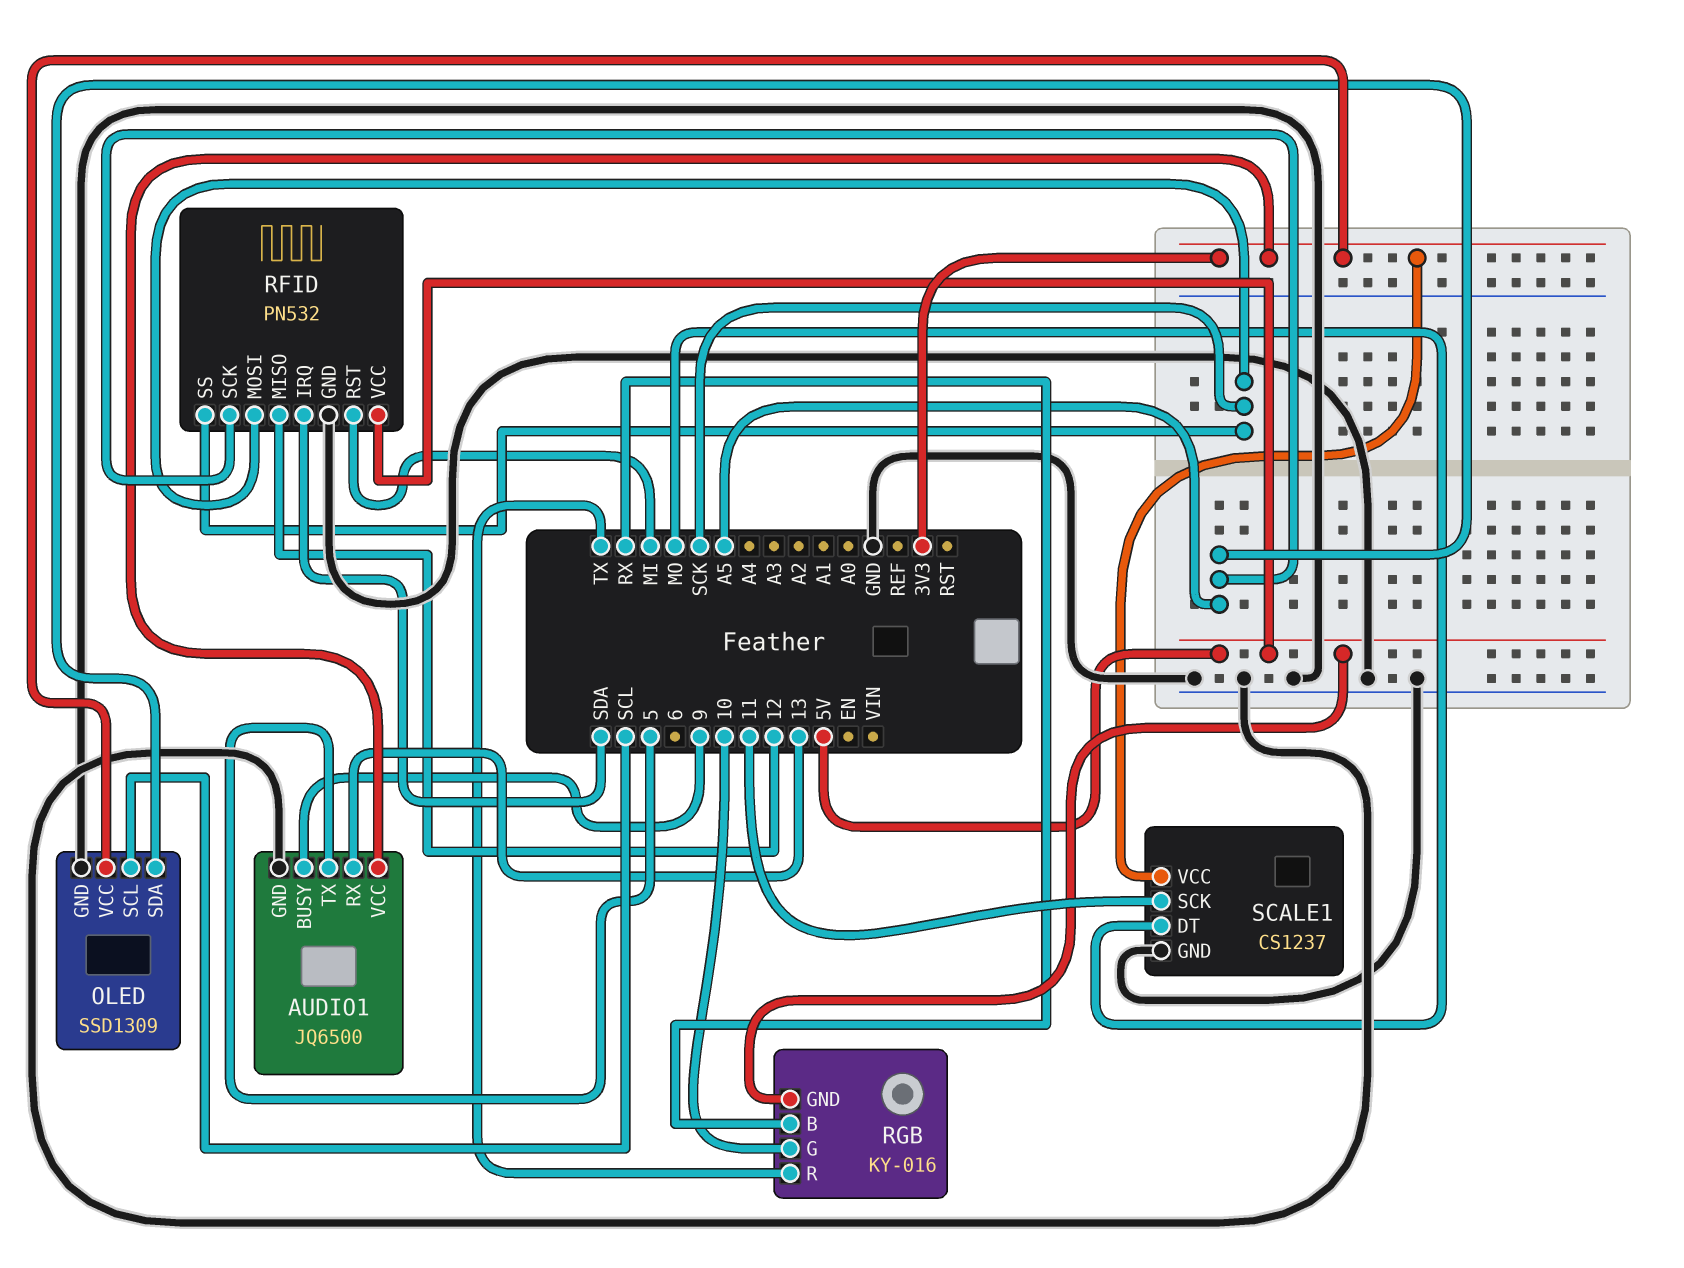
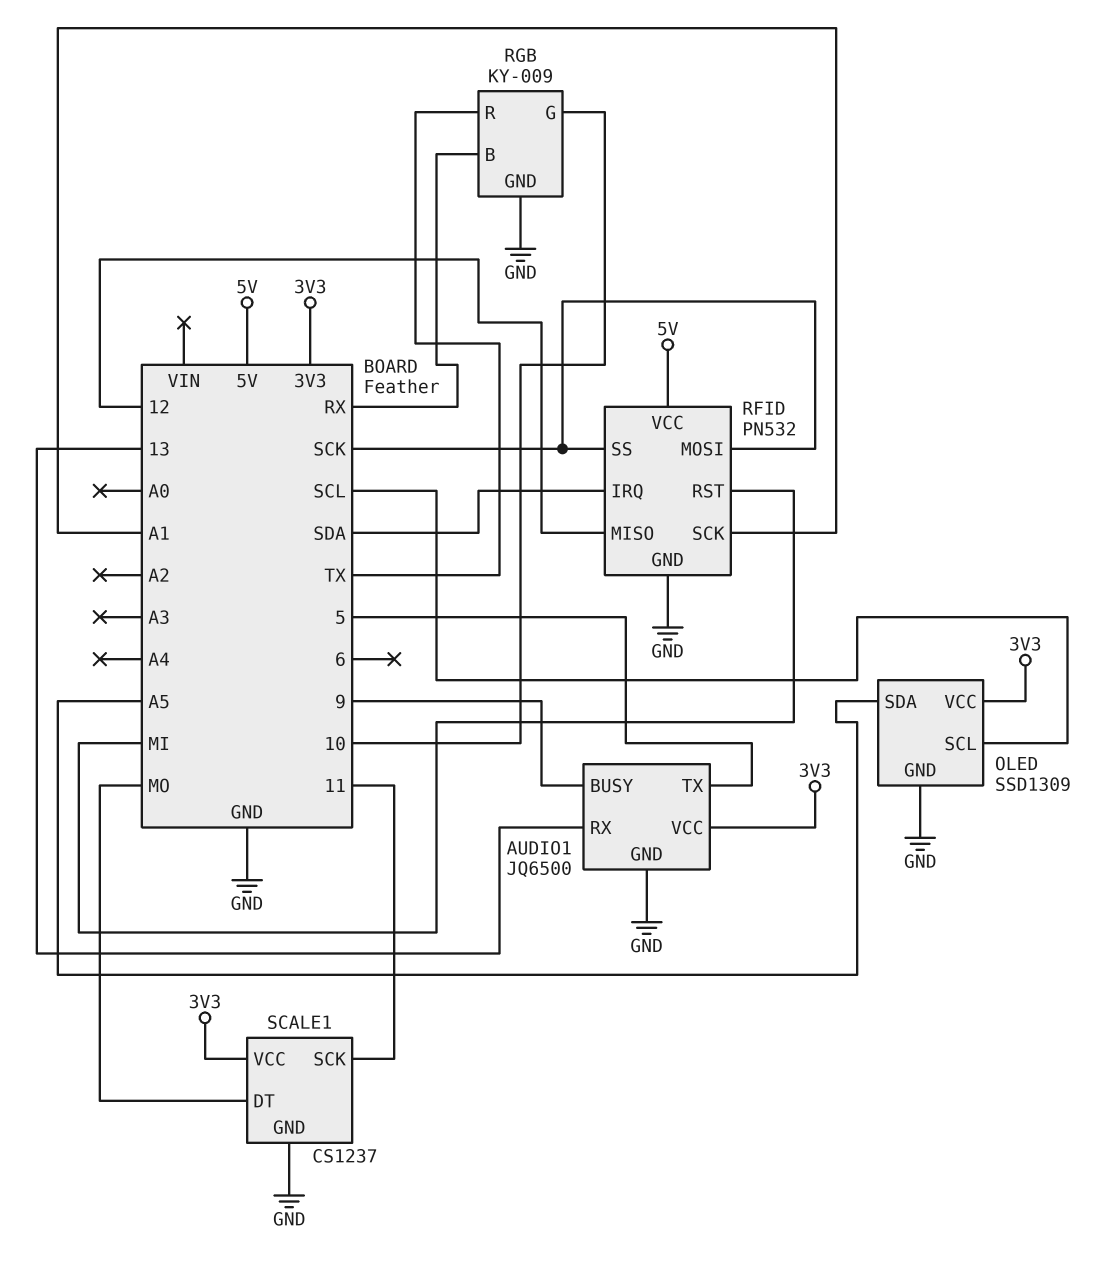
RFID pin SCK: A5 -> A1
RGB: KY-016 -> KY-009
RGB pin GND: 5V -> GND

